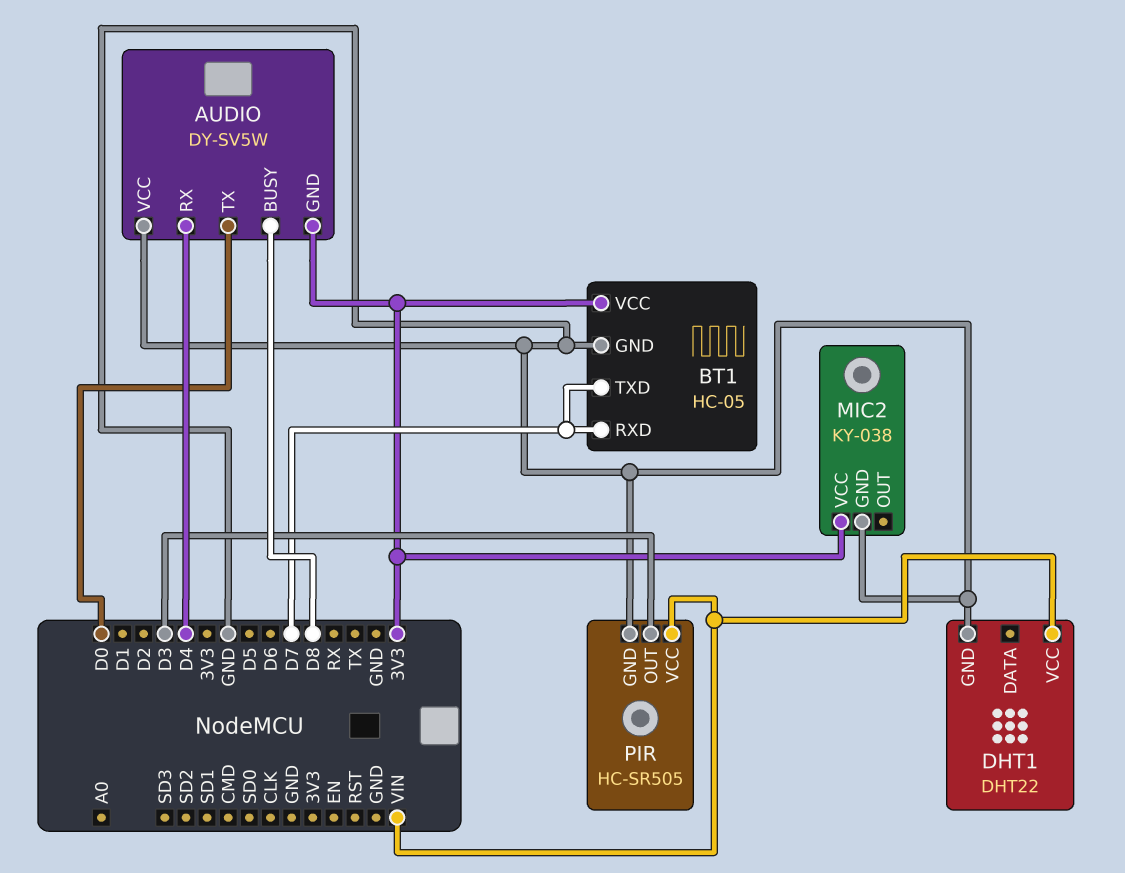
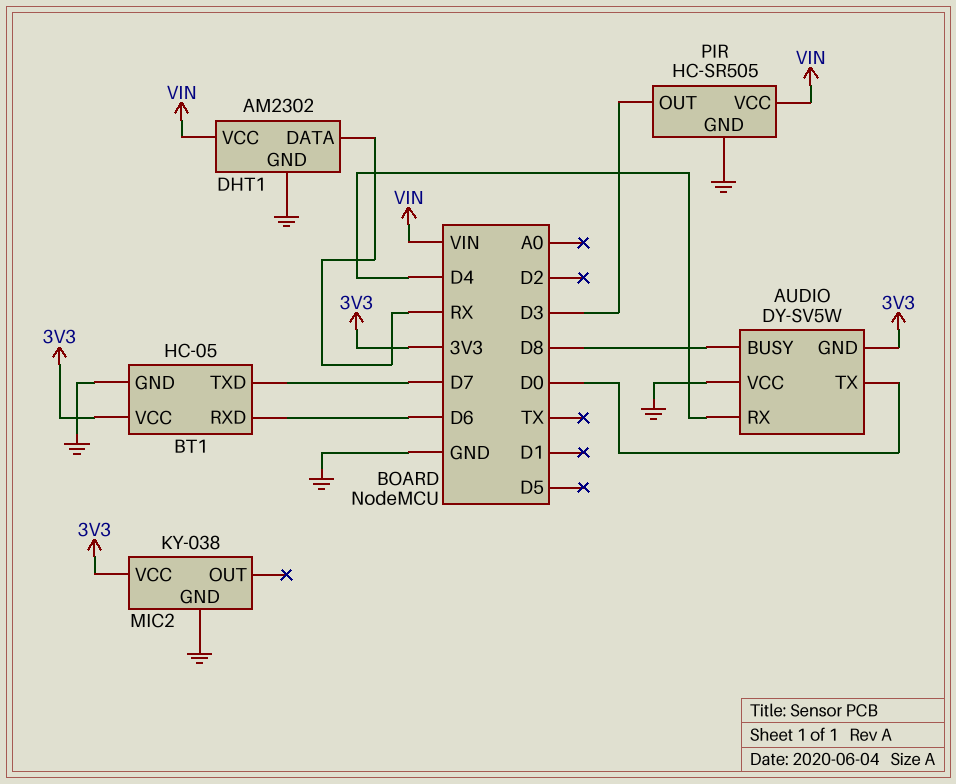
BT1 pin RXD: D7 -> D6
DHT1: DHT22 -> AM2302
DHT1 pin DATA: none -> RX

